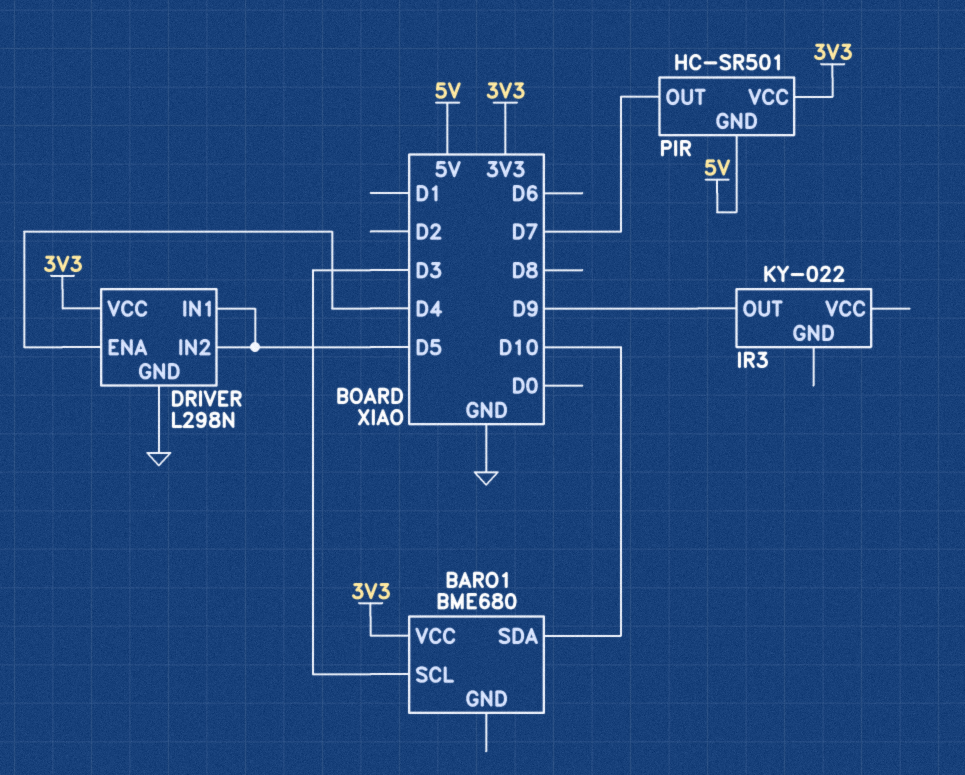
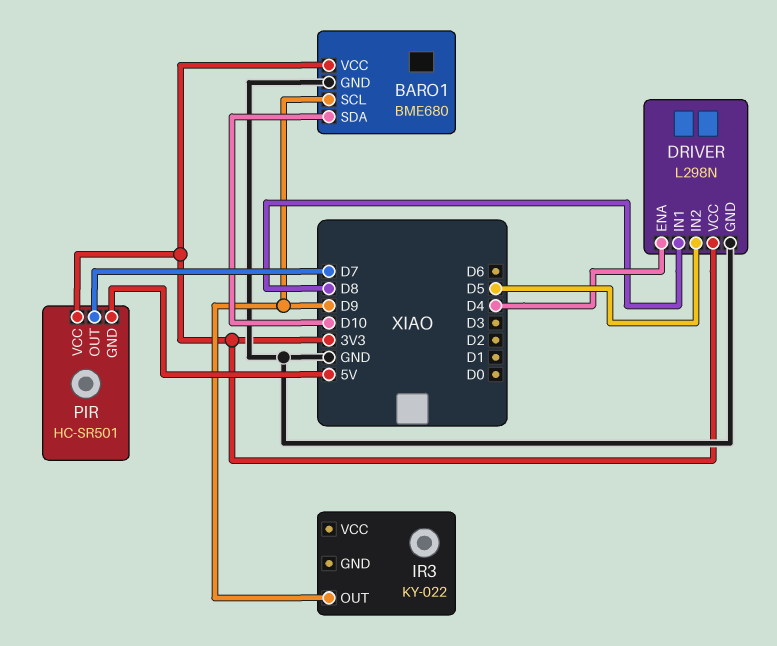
BARO1 pin GND: none -> GND
BARO1 pin SCL: D3 -> D9
DRIVER pin IN1: D5 -> D8

